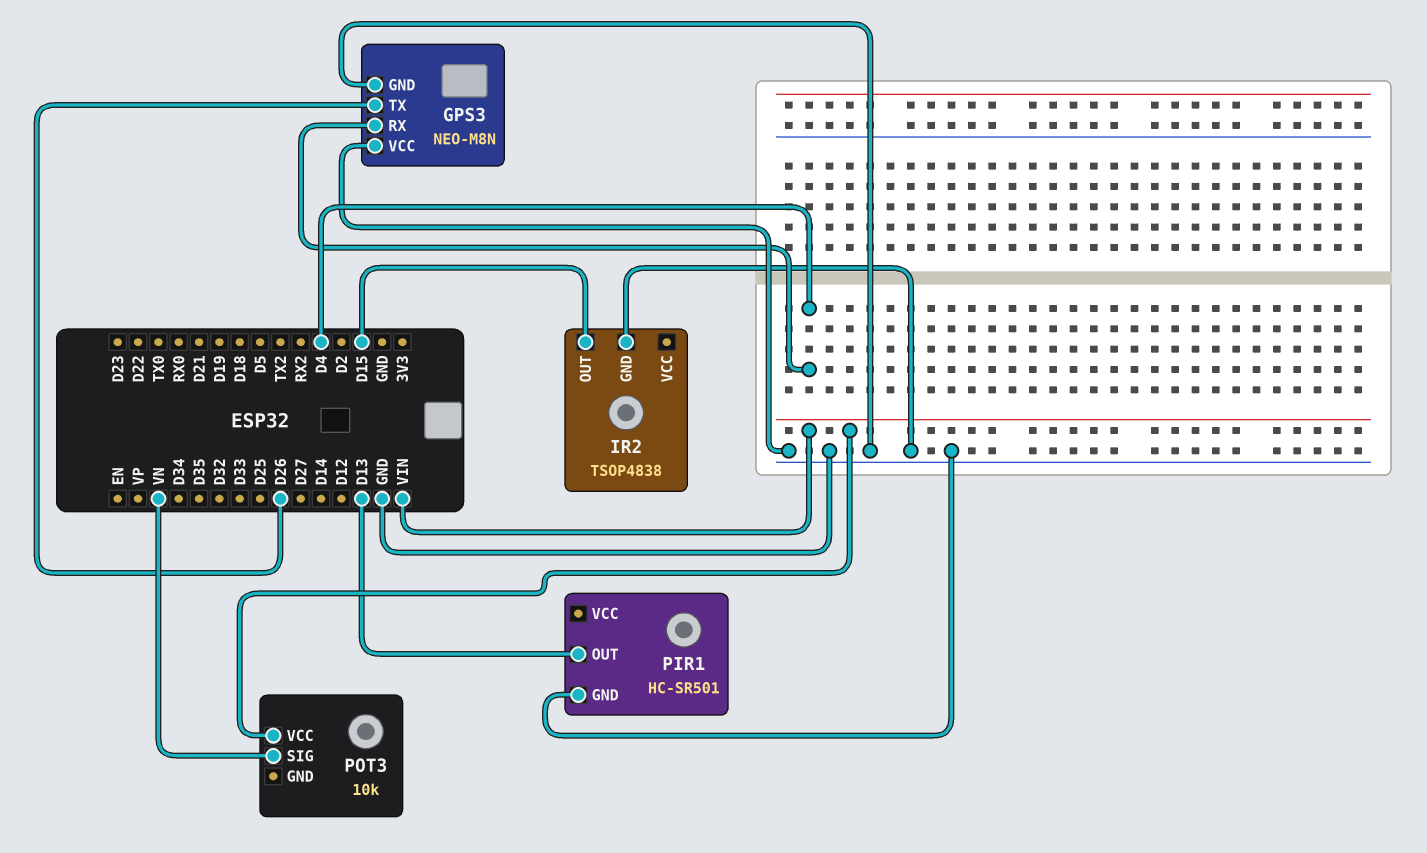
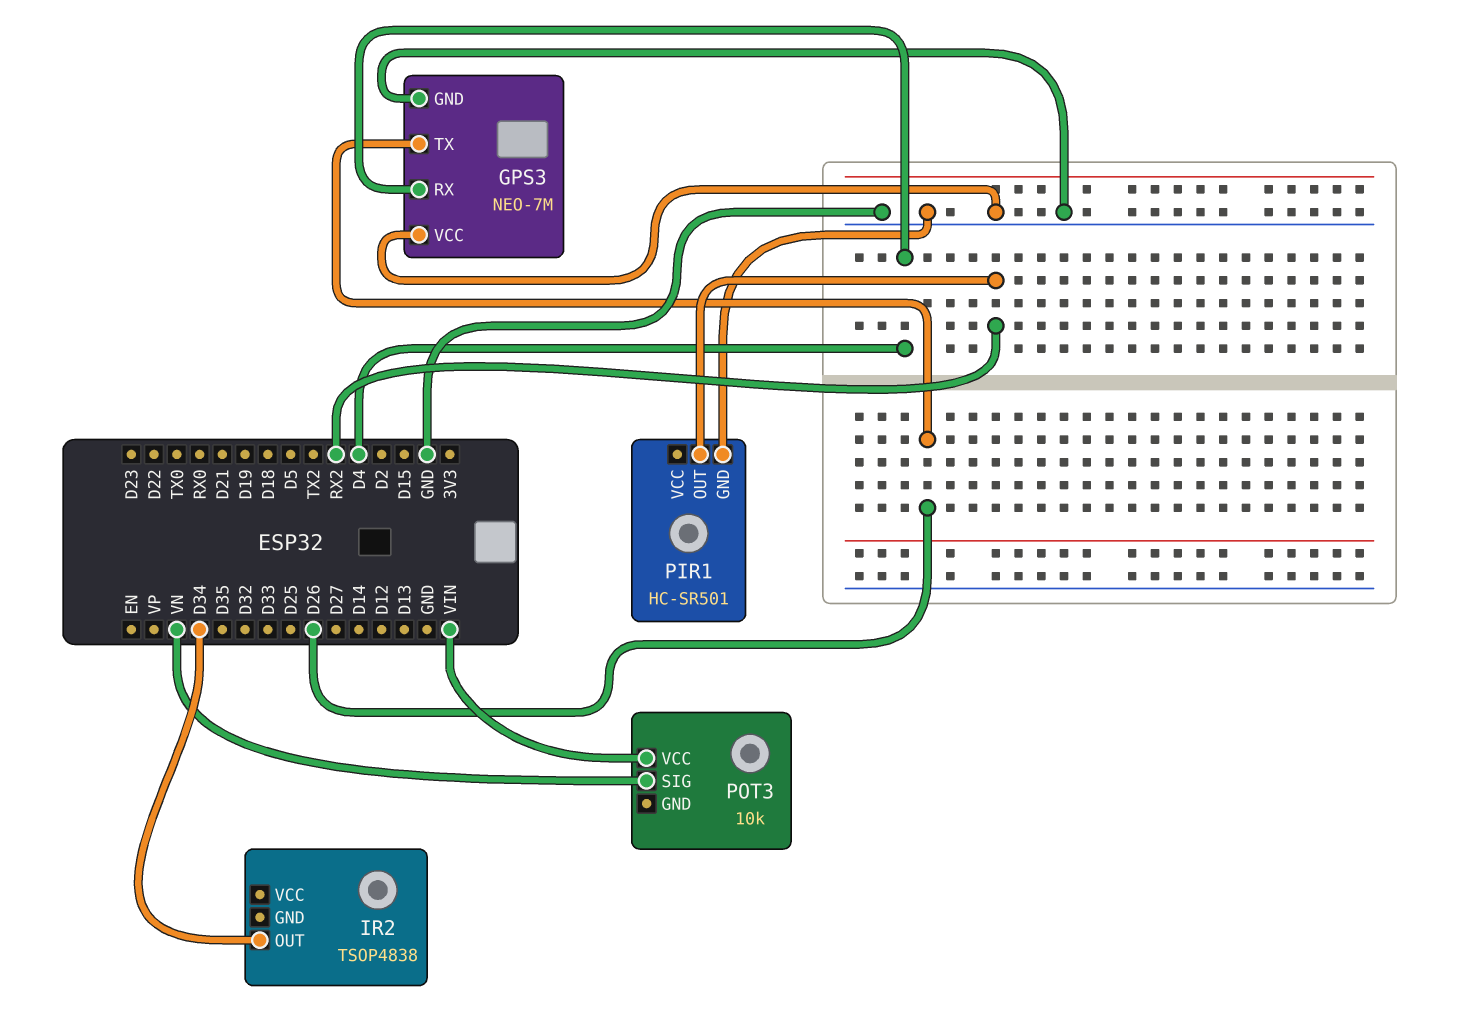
GPS3: NEO-M8N -> NEO-7M
IR2 pin GND: GND -> none
IR2 pin OUT: D15 -> D34
PIR1 pin OUT: D13 -> RX2

